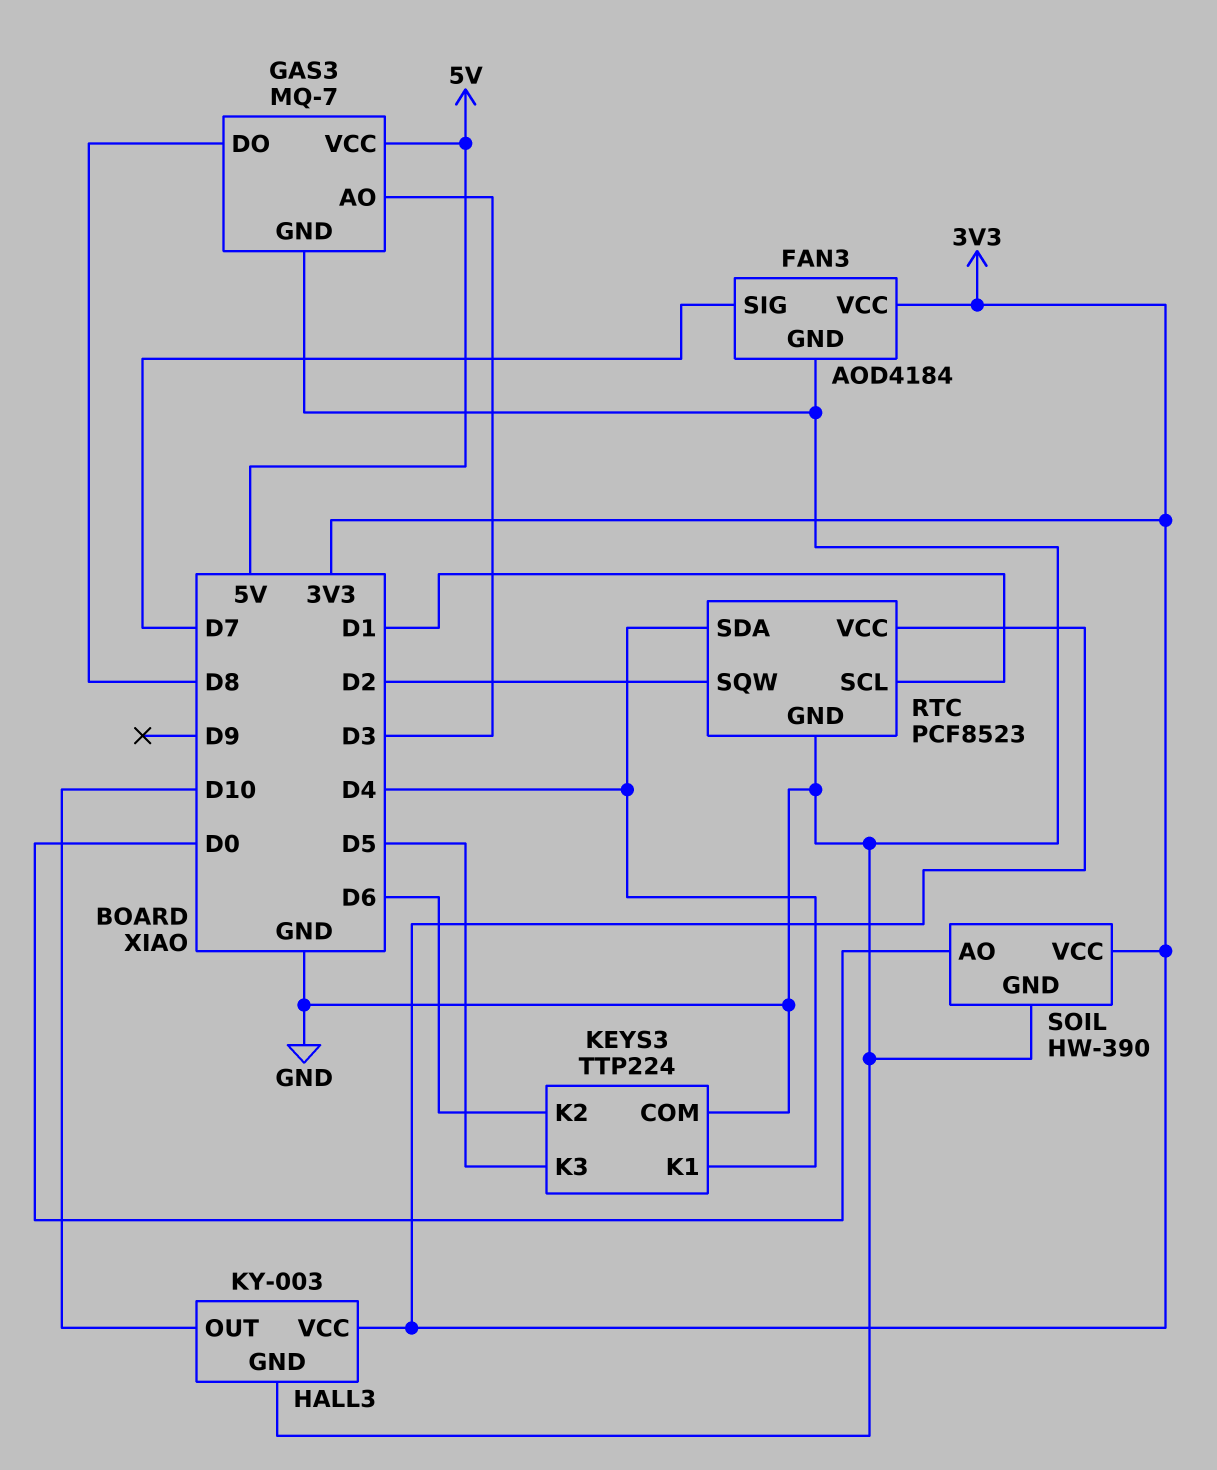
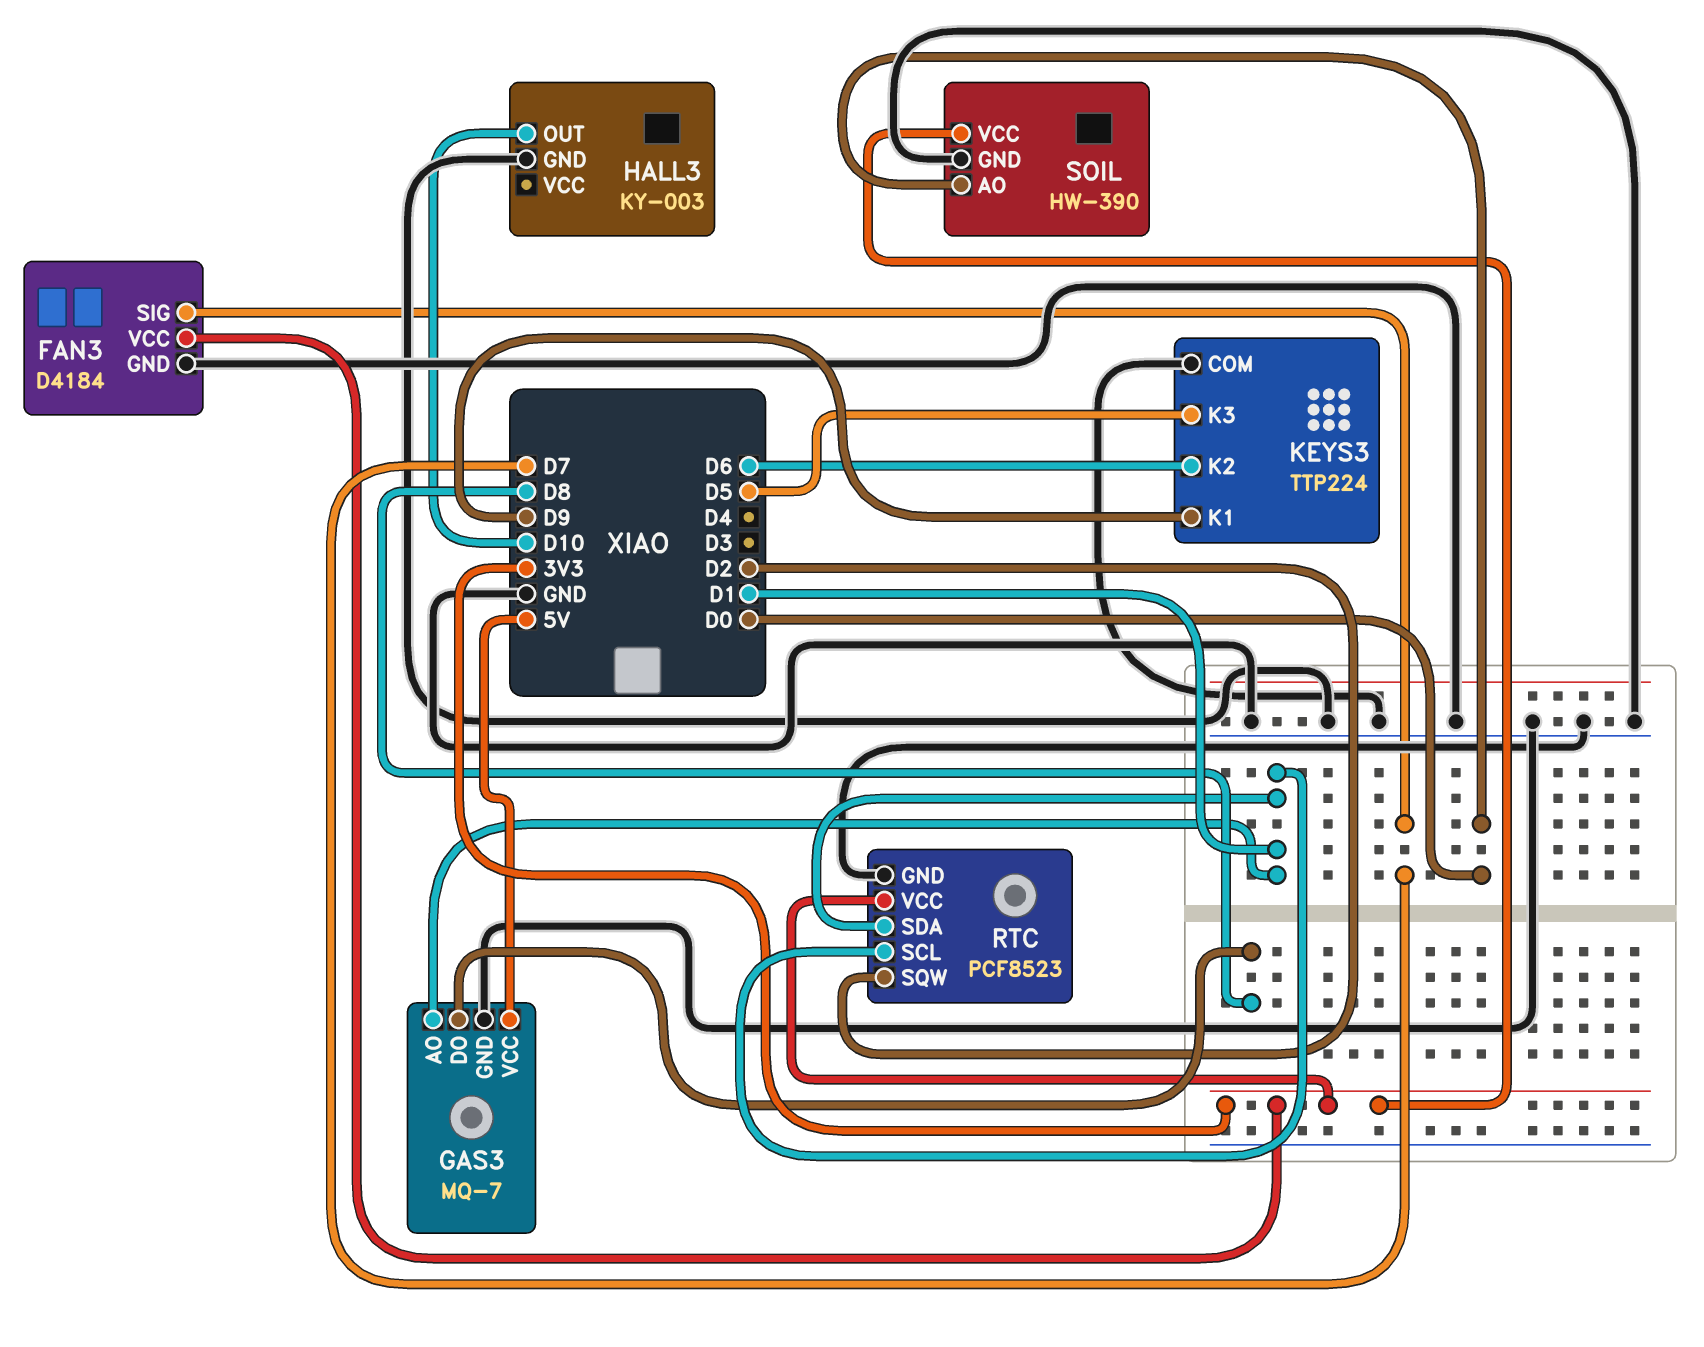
FAN3: AOD4184 -> D4184
GAS3 pin AO: D3 -> D1
HALL3 pin VCC: 3V3 -> none
KEYS3 pin K1: D4 -> D9
RTC pin SDA: D4 -> D1

